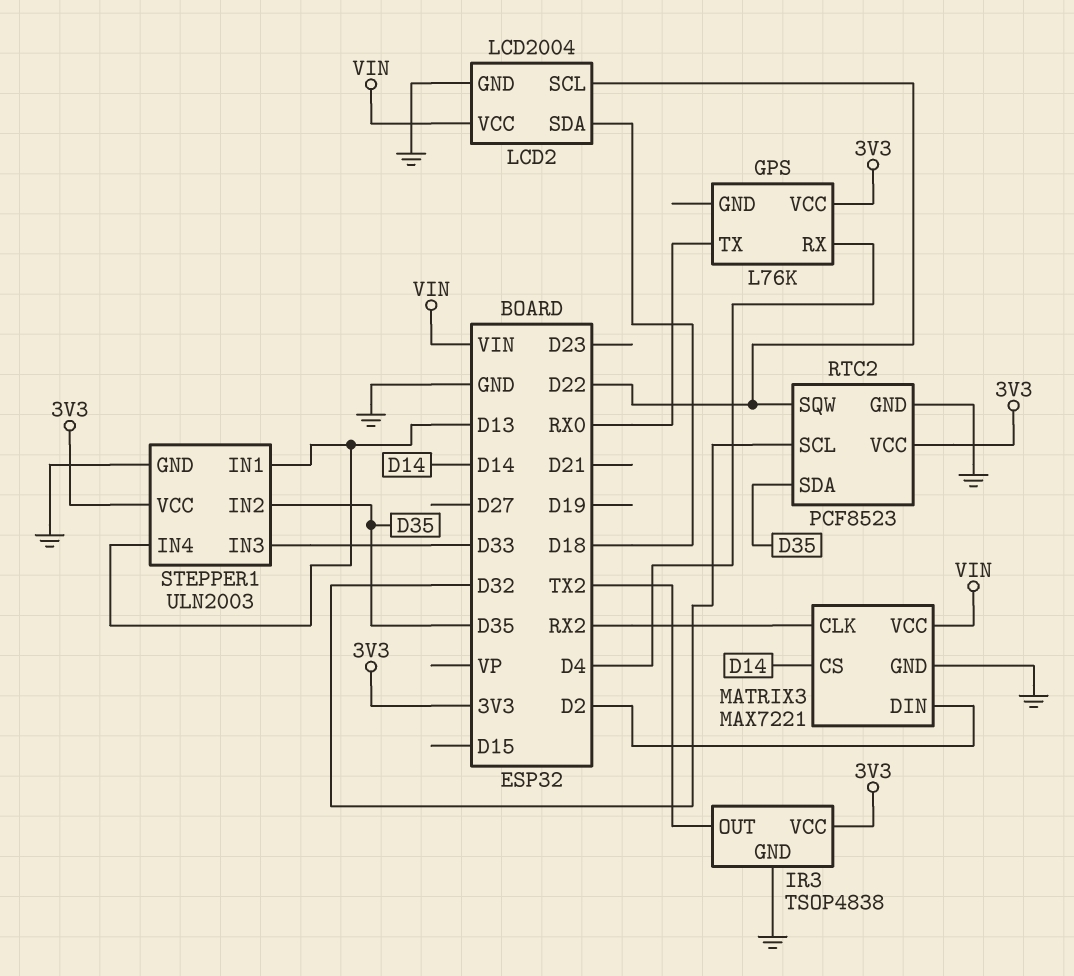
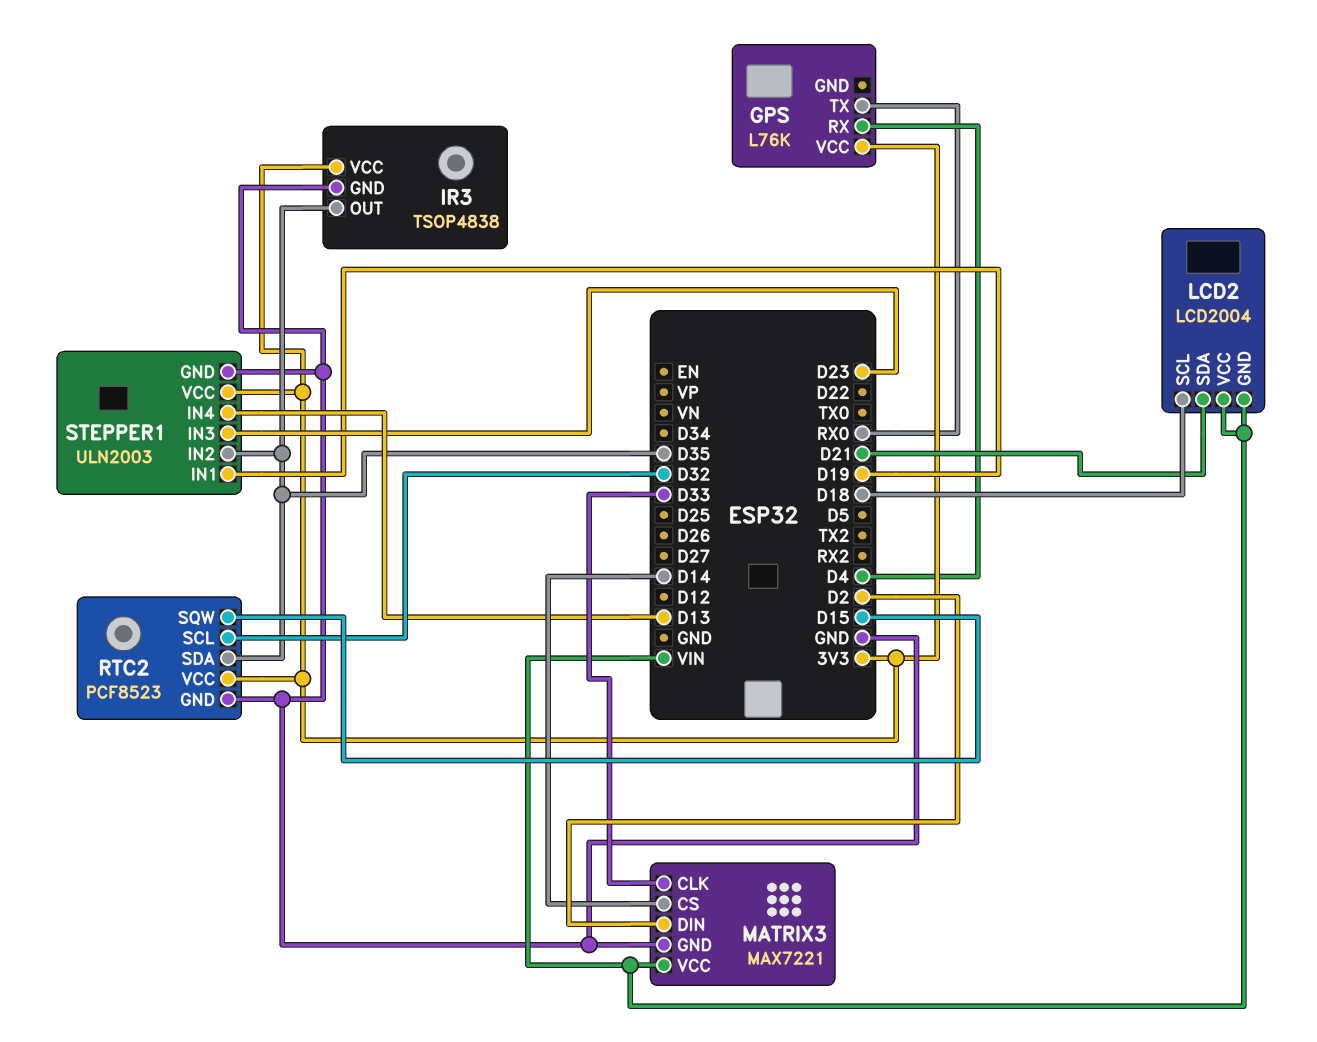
IR3 pin OUT: TX2 -> D35
LCD2 pin GND: GND -> VIN
LCD2 pin SCL: D22 -> D18
LCD2 pin SDA: D18 -> D21
MATRIX3 pin CLK: RX2 -> D33
RTC2 pin SQW: D22 -> D15
STEPPER1 pin IN1: D13 -> D19
STEPPER1 pin IN3: D33 -> D23

